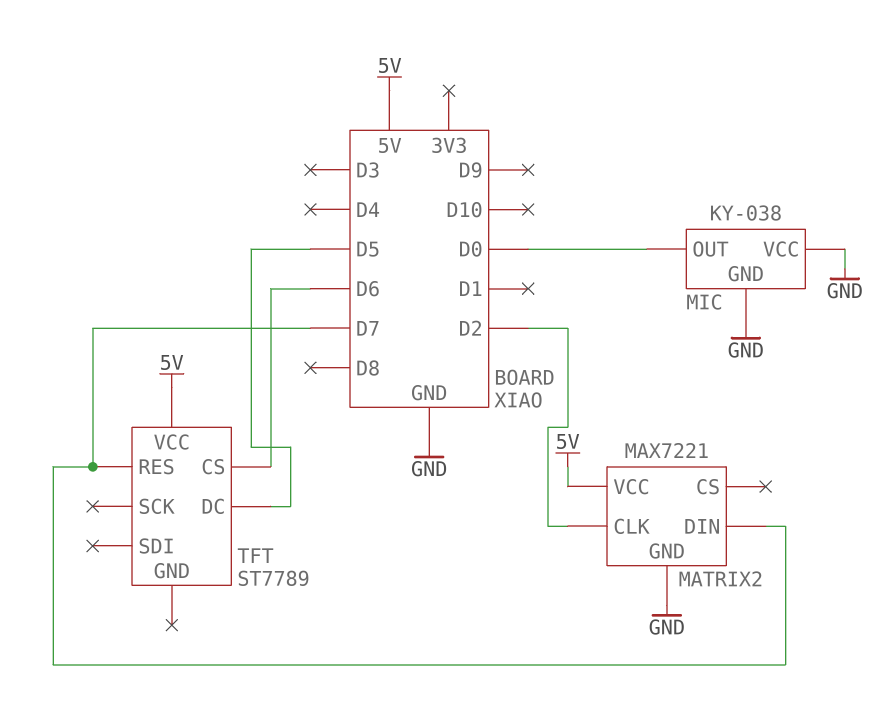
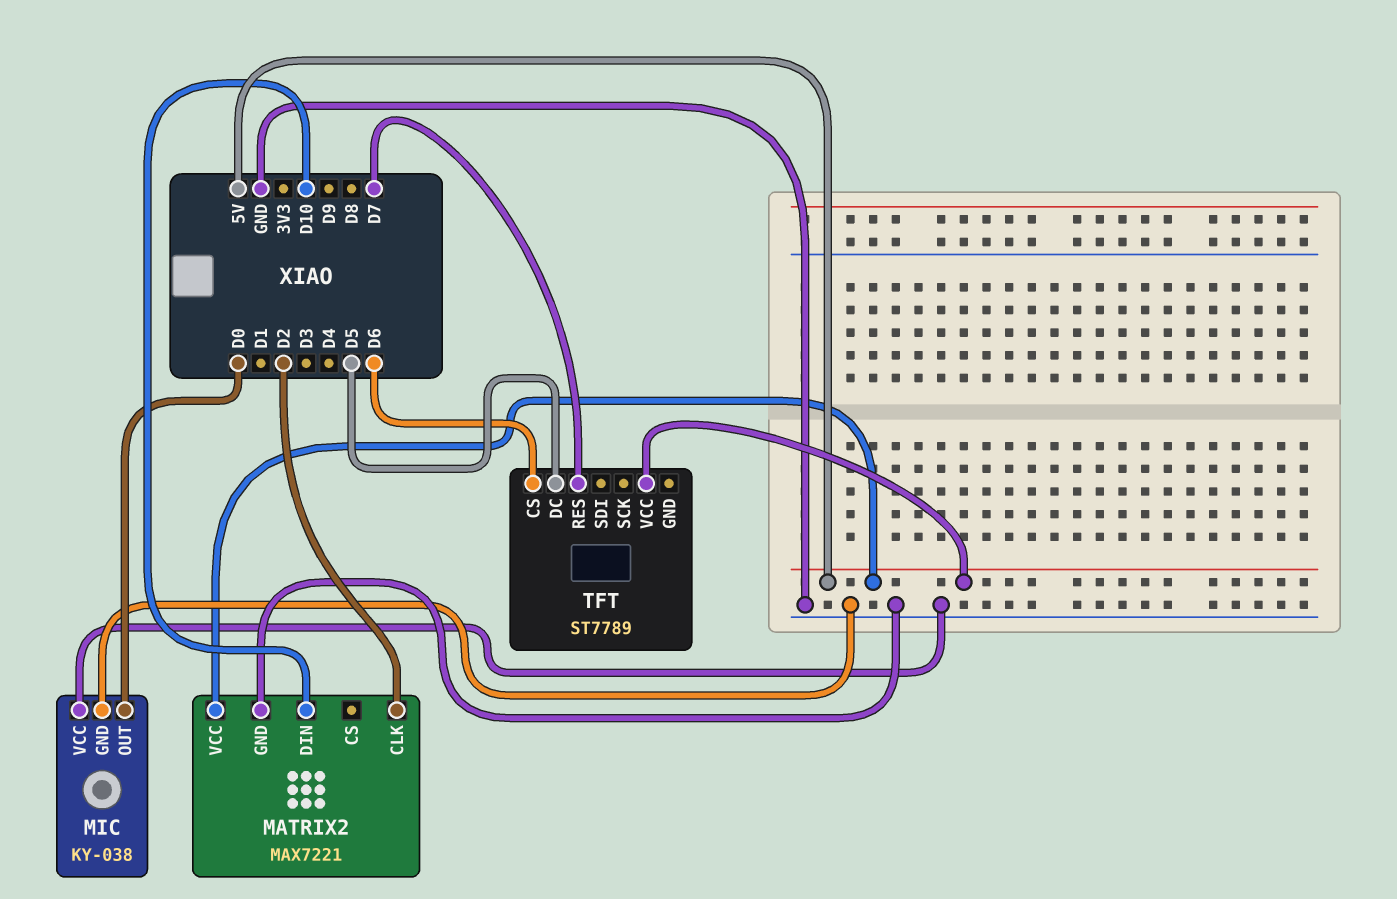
MATRIX2 pin DIN: D7 -> D10

